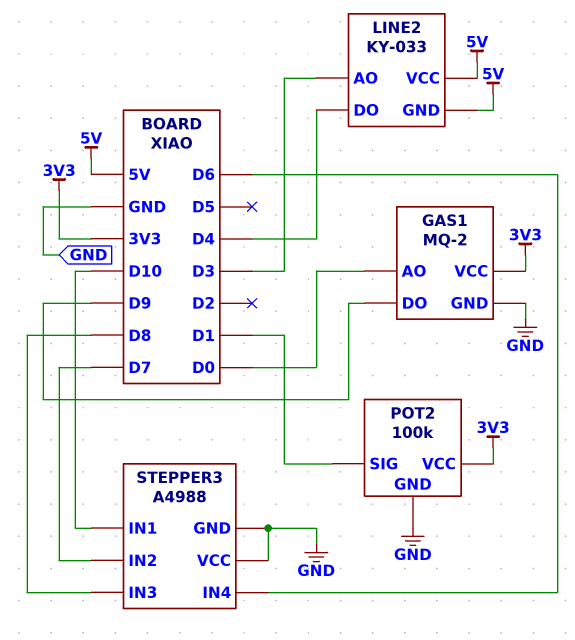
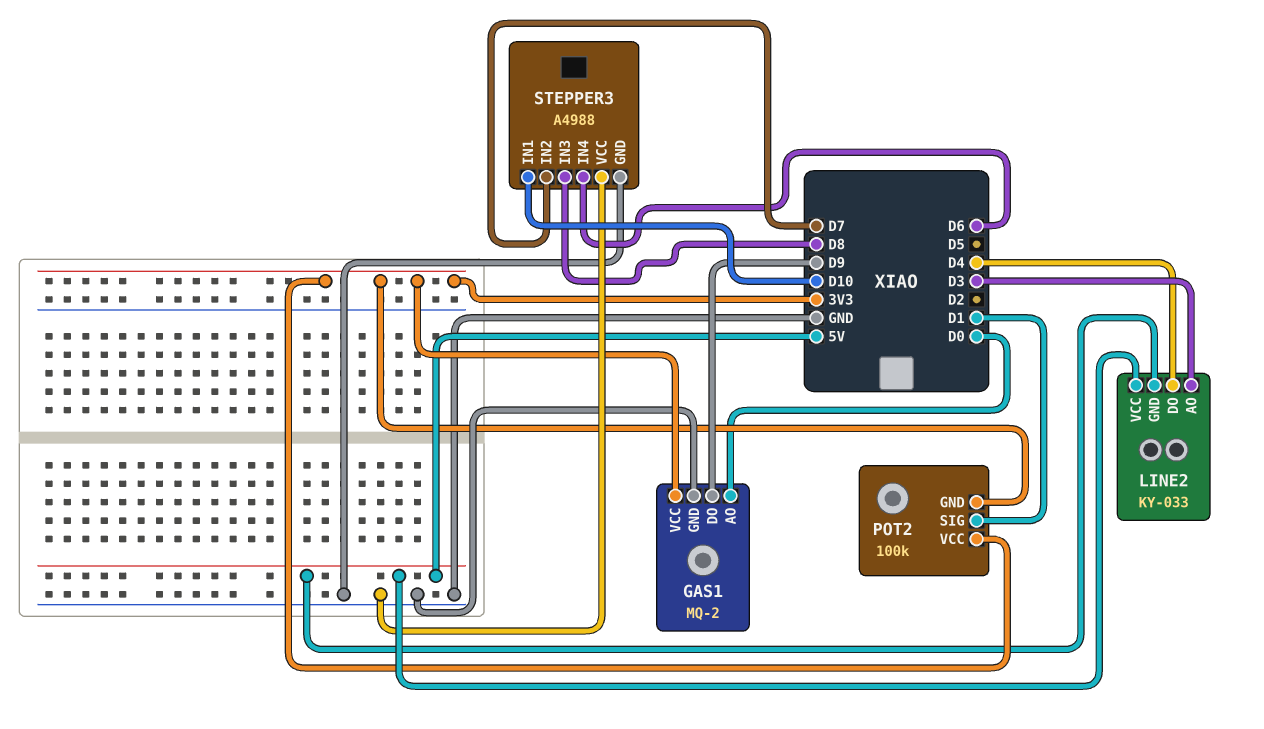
POT2 pin GND: GND -> 3V3

